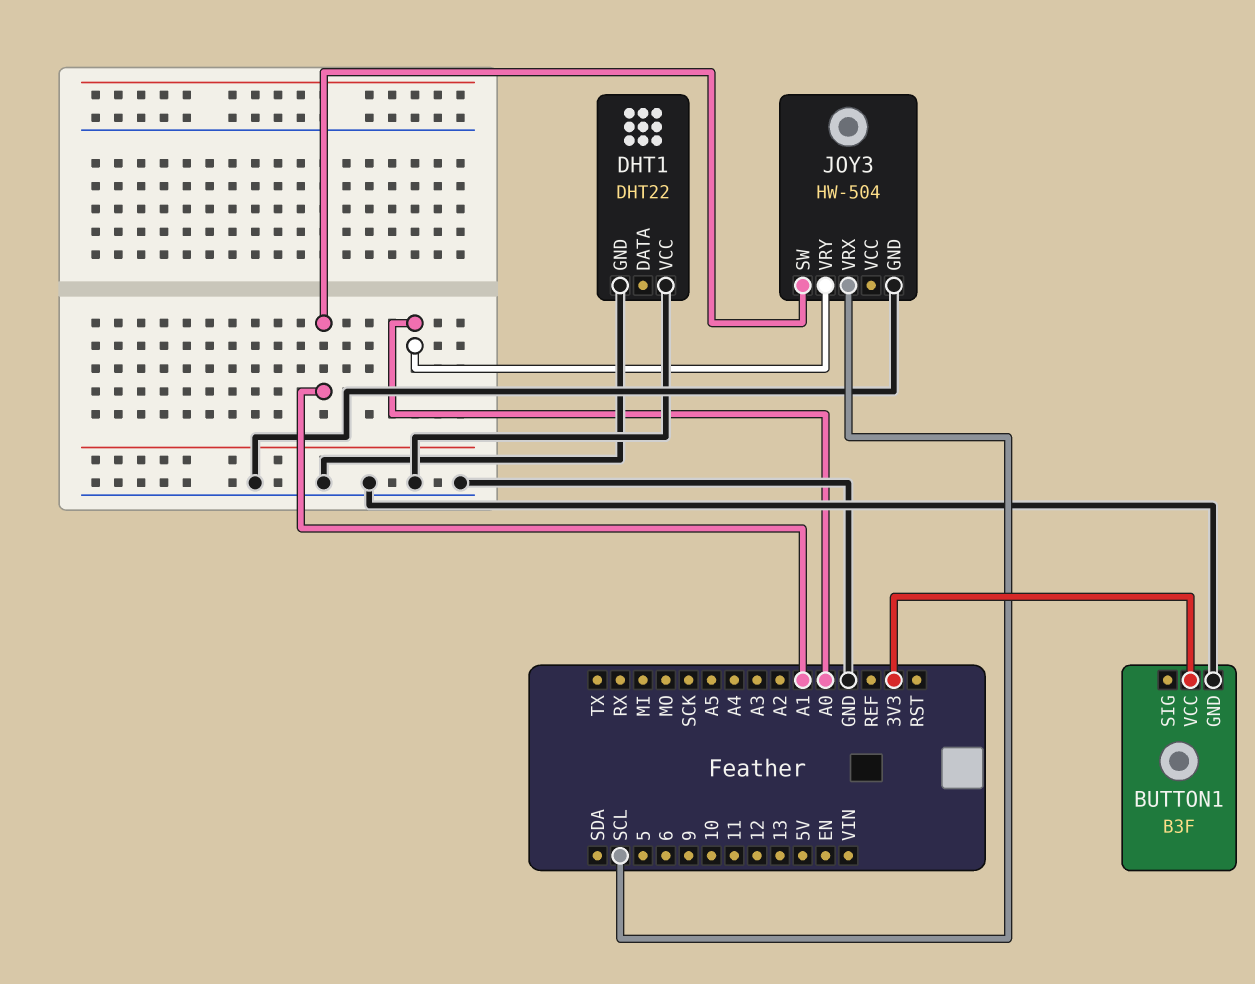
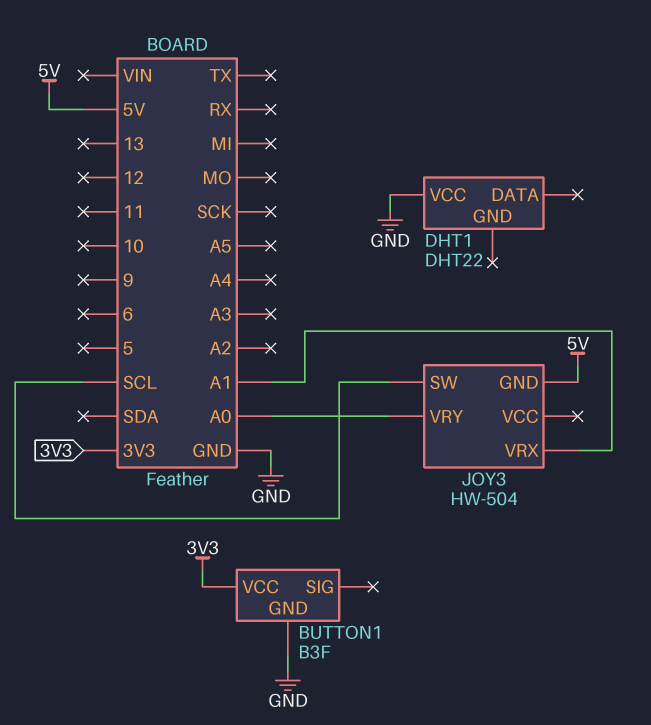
DHT1 pin GND: GND -> none
JOY3 pin GND: GND -> 5V
JOY3 pin SW: A1 -> SCL
JOY3 pin VRX: SCL -> A1

